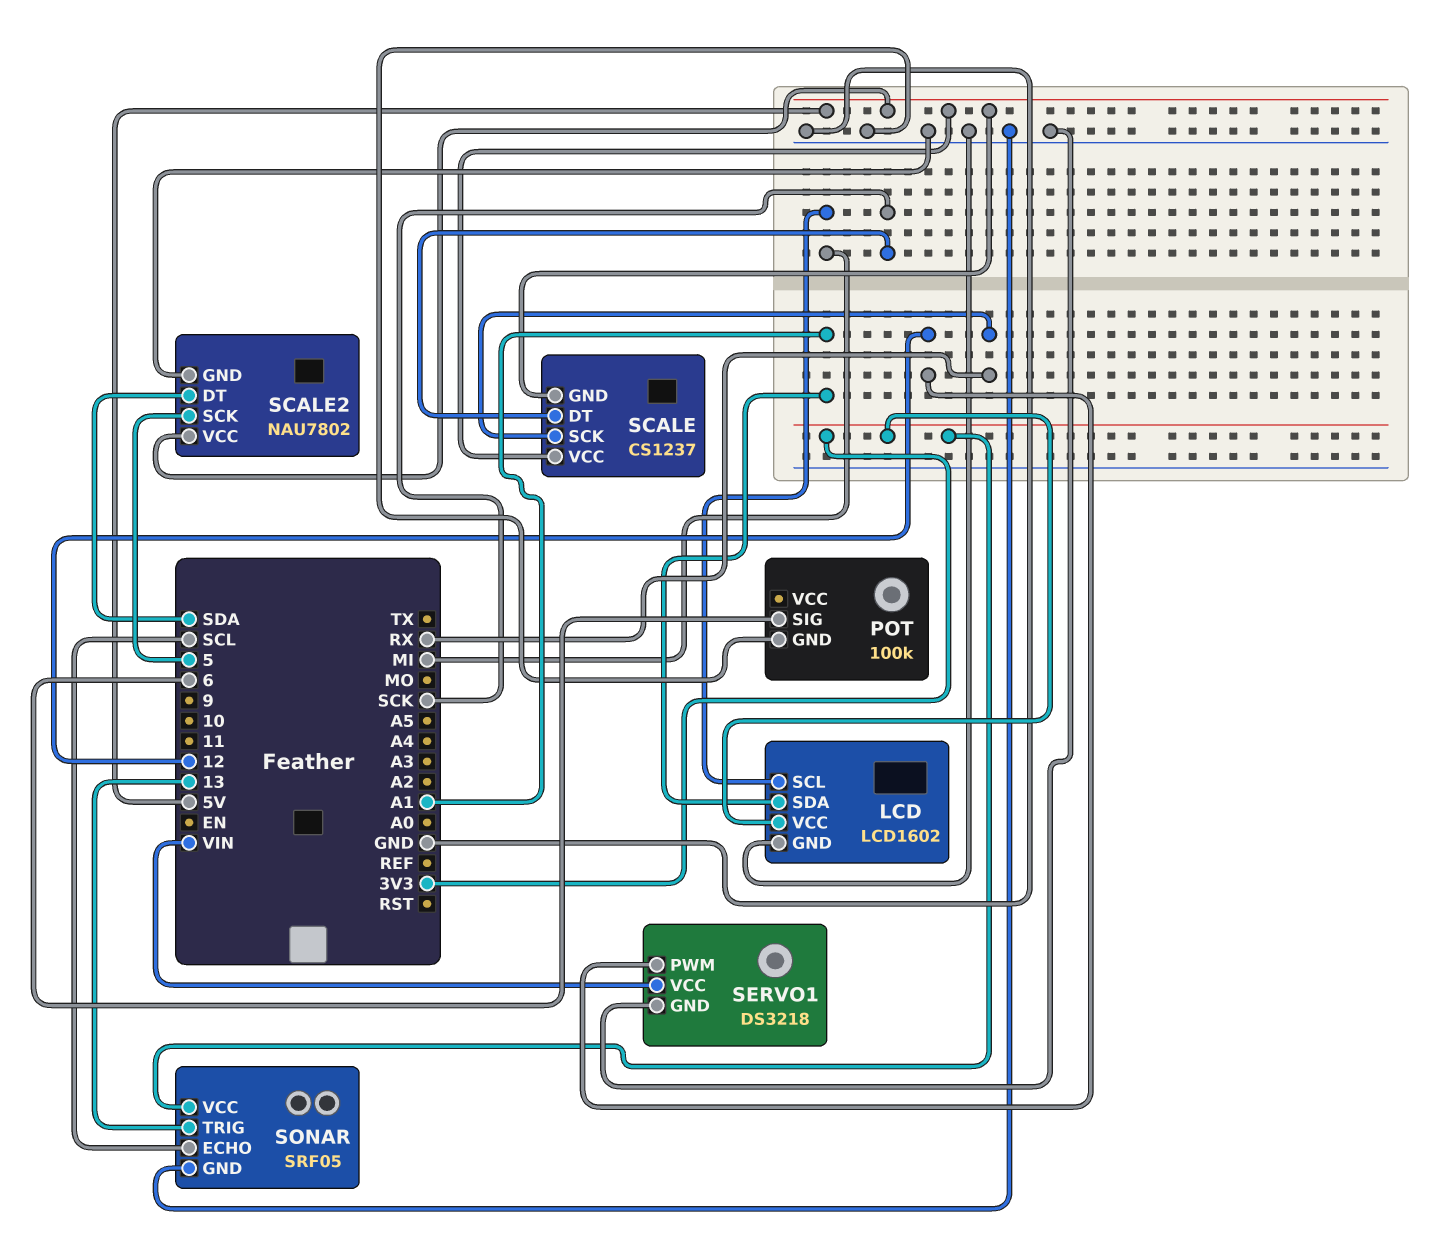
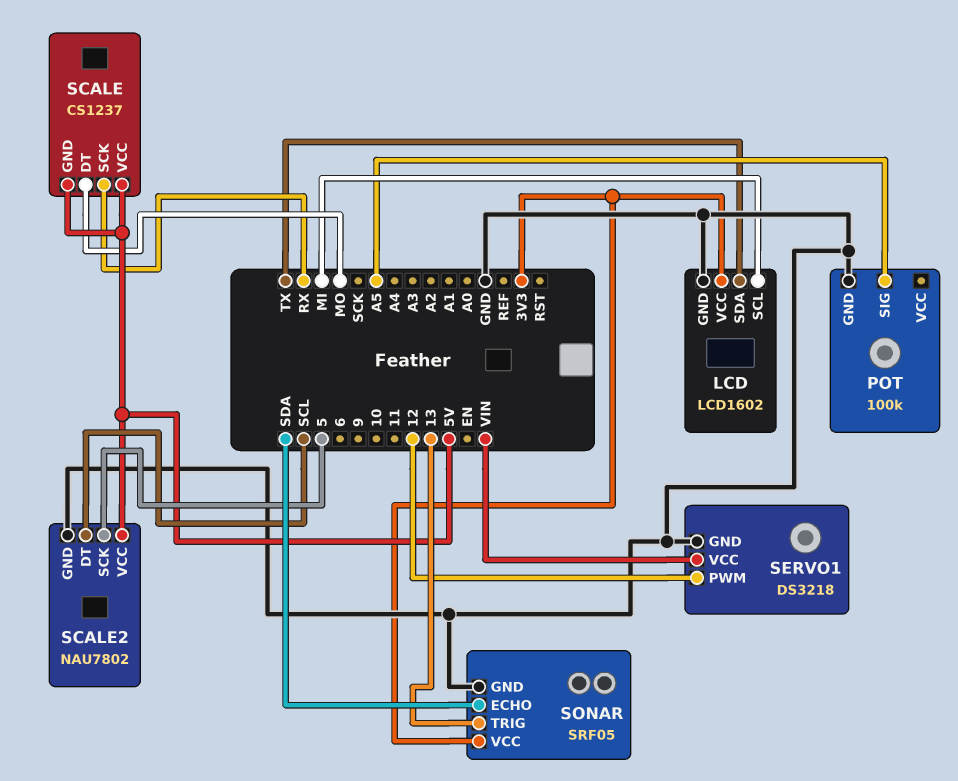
LCD pin SDA: A1 -> TX
POT pin SIG: 6 -> A5
SCALE pin DT: SCK -> MO
SCALE2 pin DT: SDA -> SCL
SONAR pin ECHO: SCL -> SDA

